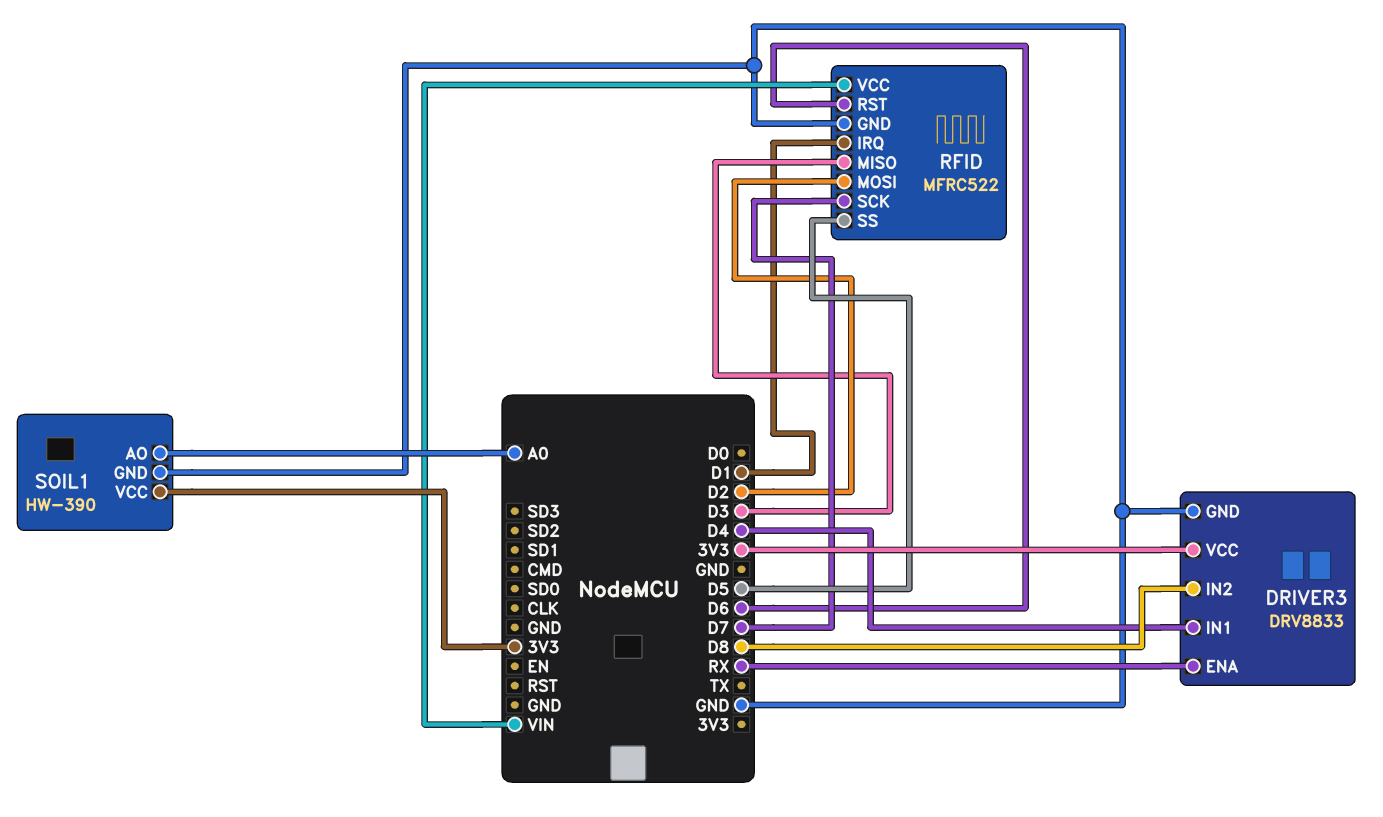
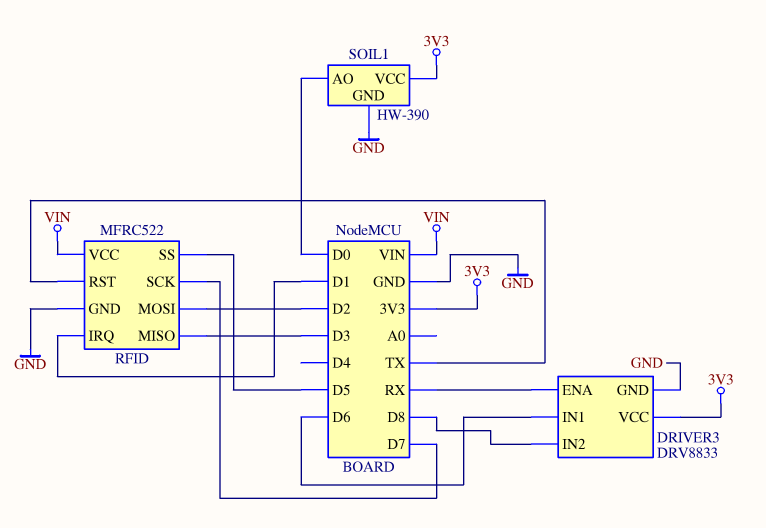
DRIVER3 pin IN1: D4 -> D6
RFID pin RST: D6 -> TX
SOIL1 pin AO: A0 -> D0

